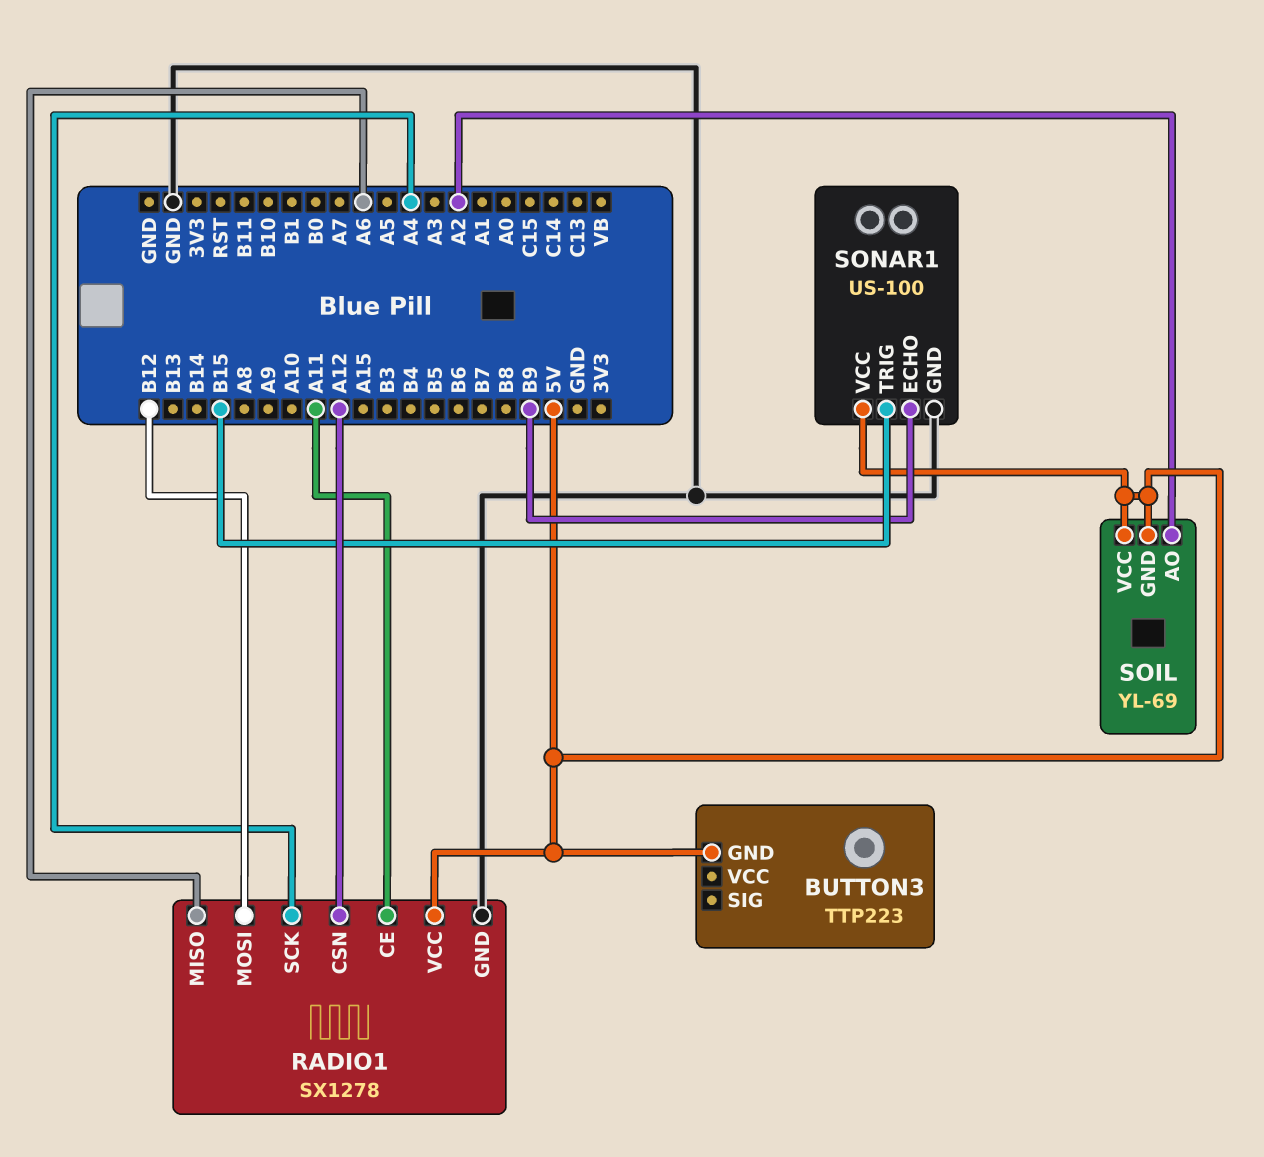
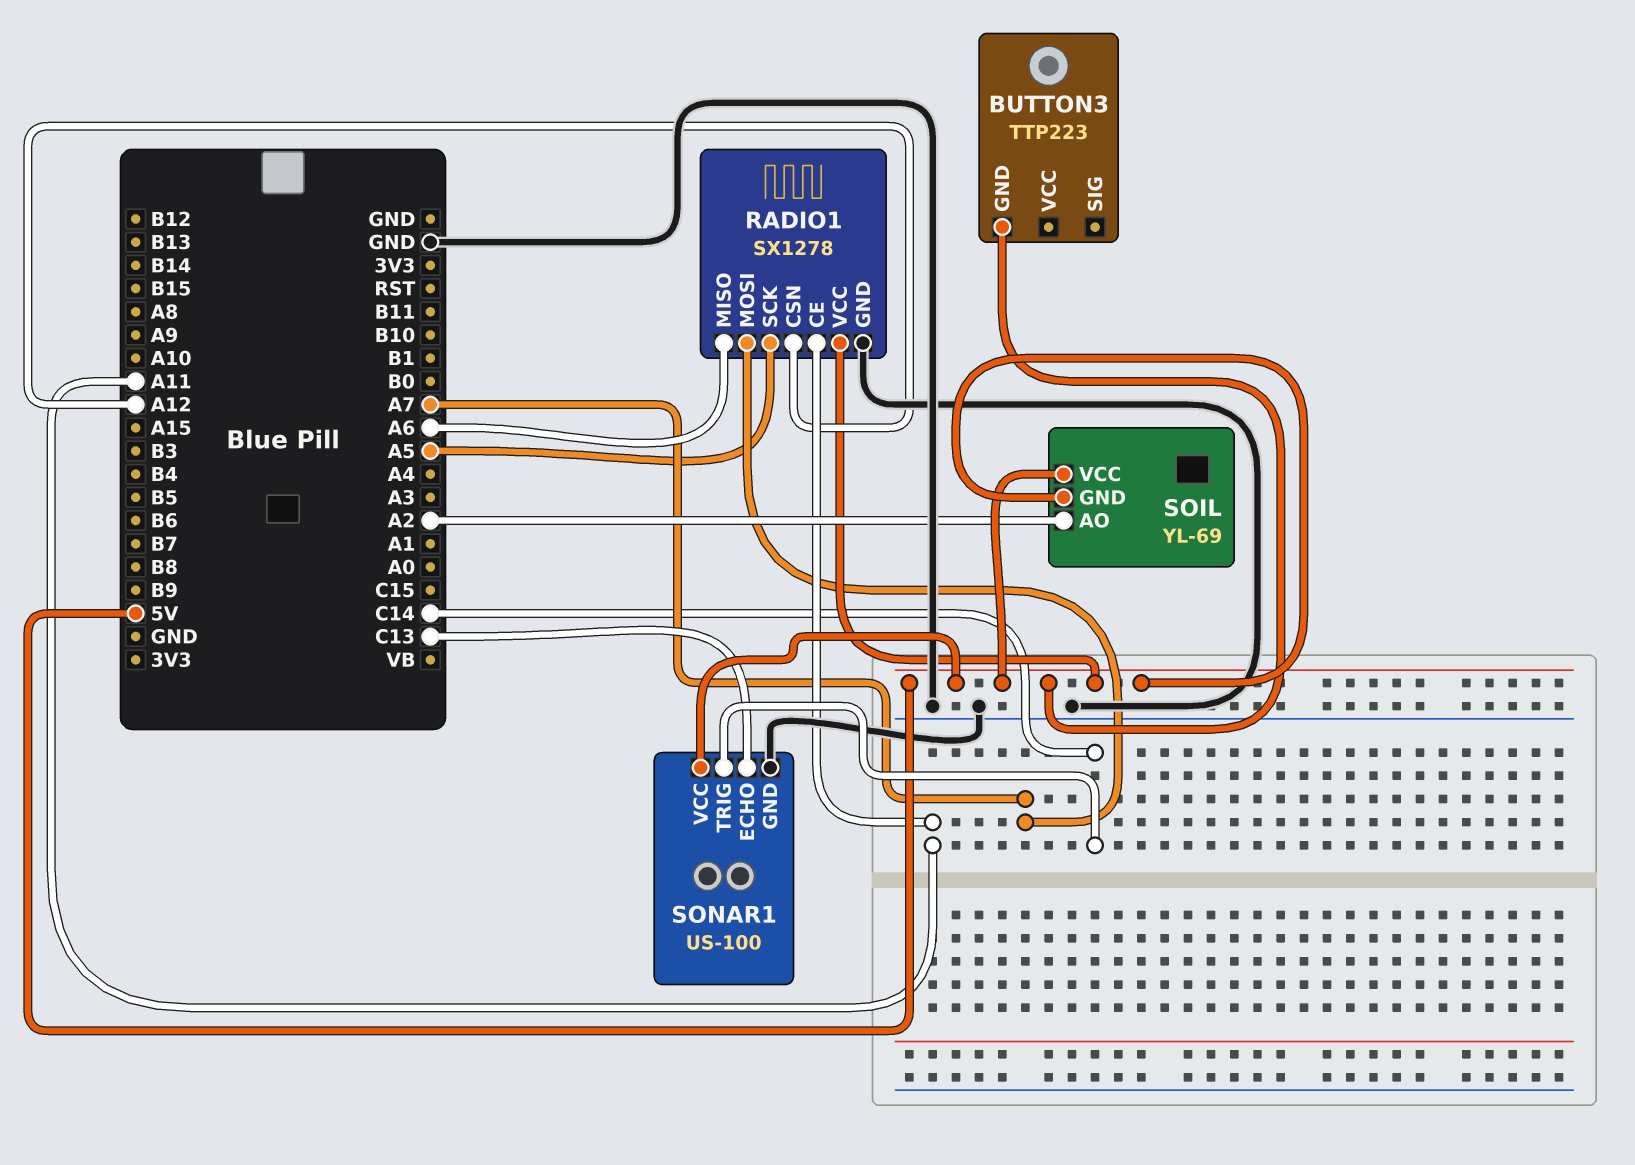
RADIO1 pin MOSI: B12 -> A7
RADIO1 pin SCK: A4 -> A5
SONAR1 pin ECHO: B9 -> C13
SONAR1 pin TRIG: B15 -> C14

